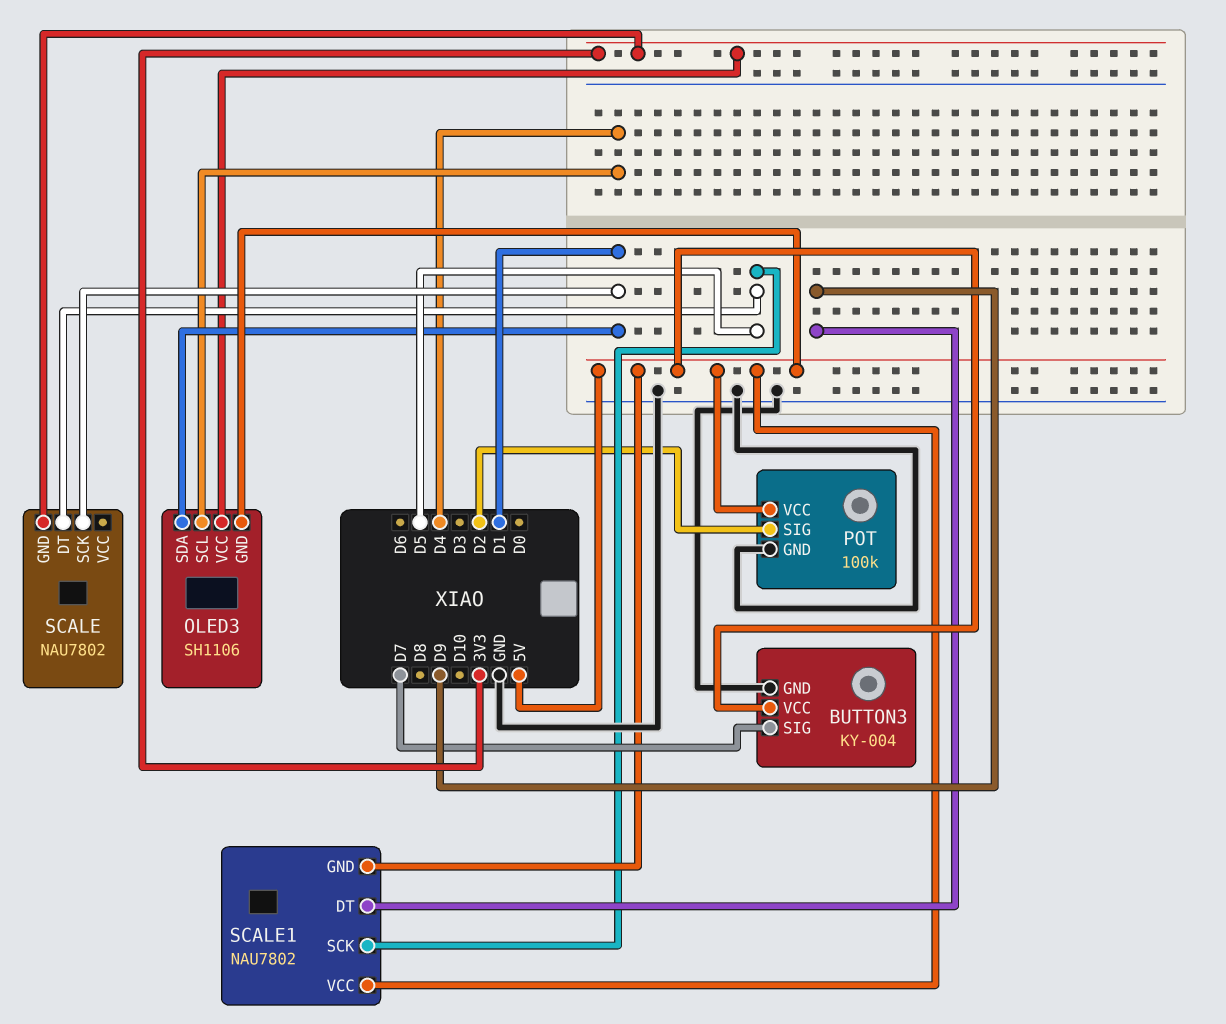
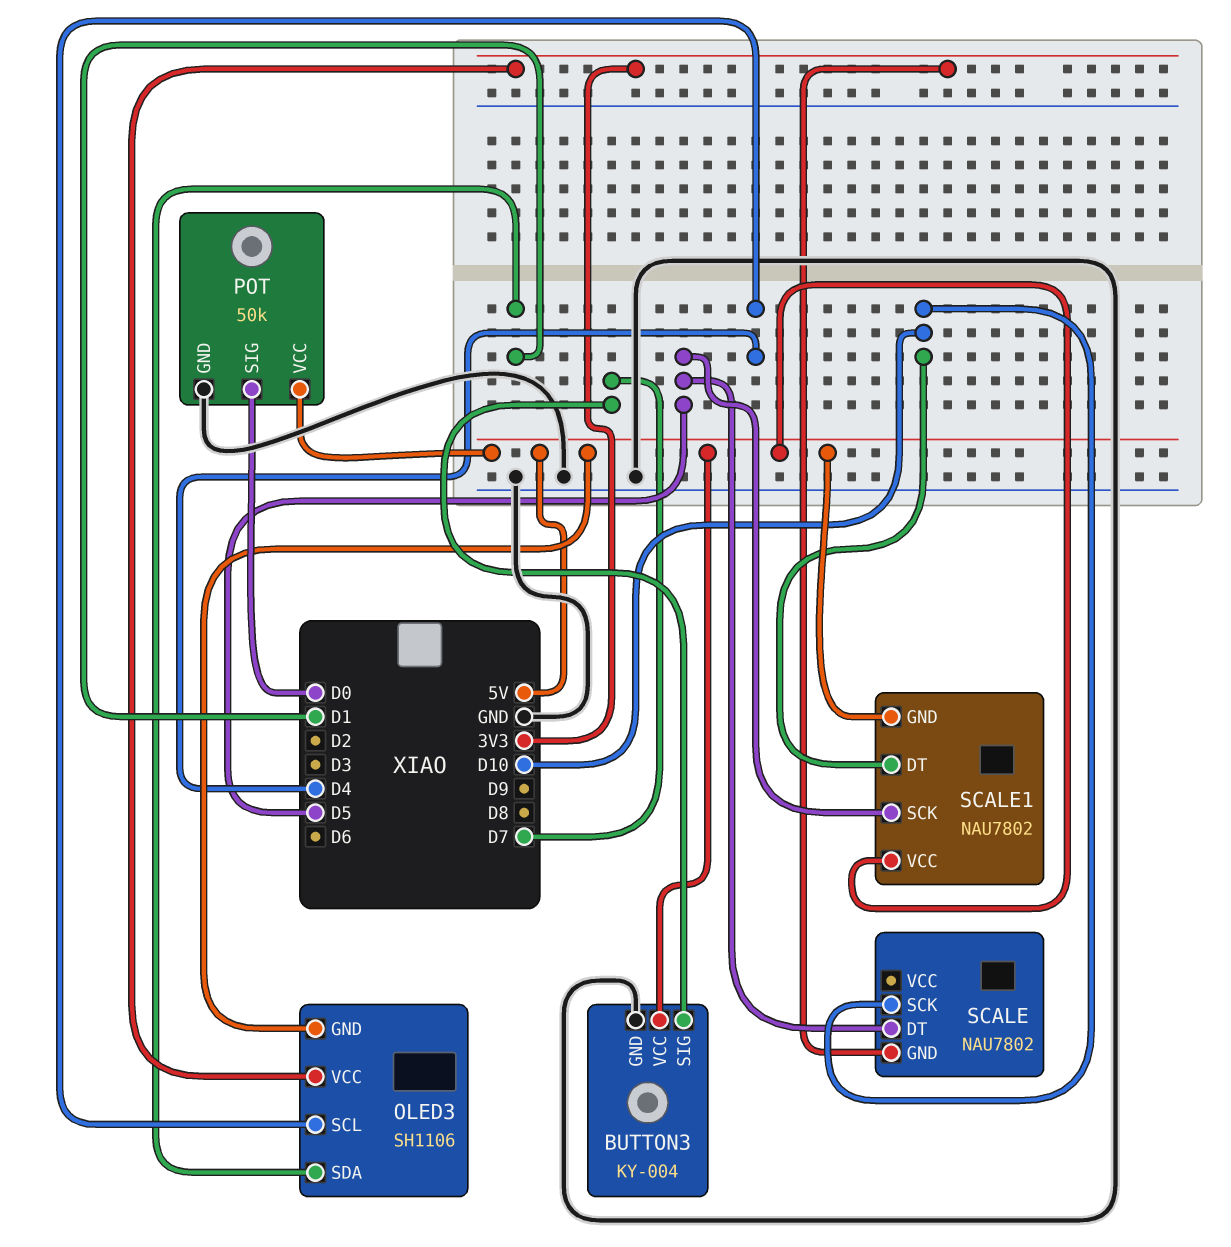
POT: 100k -> 50k
POT pin SIG: D2 -> D0
SCALE pin SCK: D1 -> D10
SCALE1 pin DT: D9 -> D10

